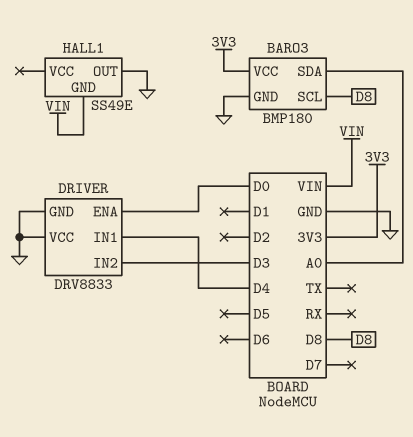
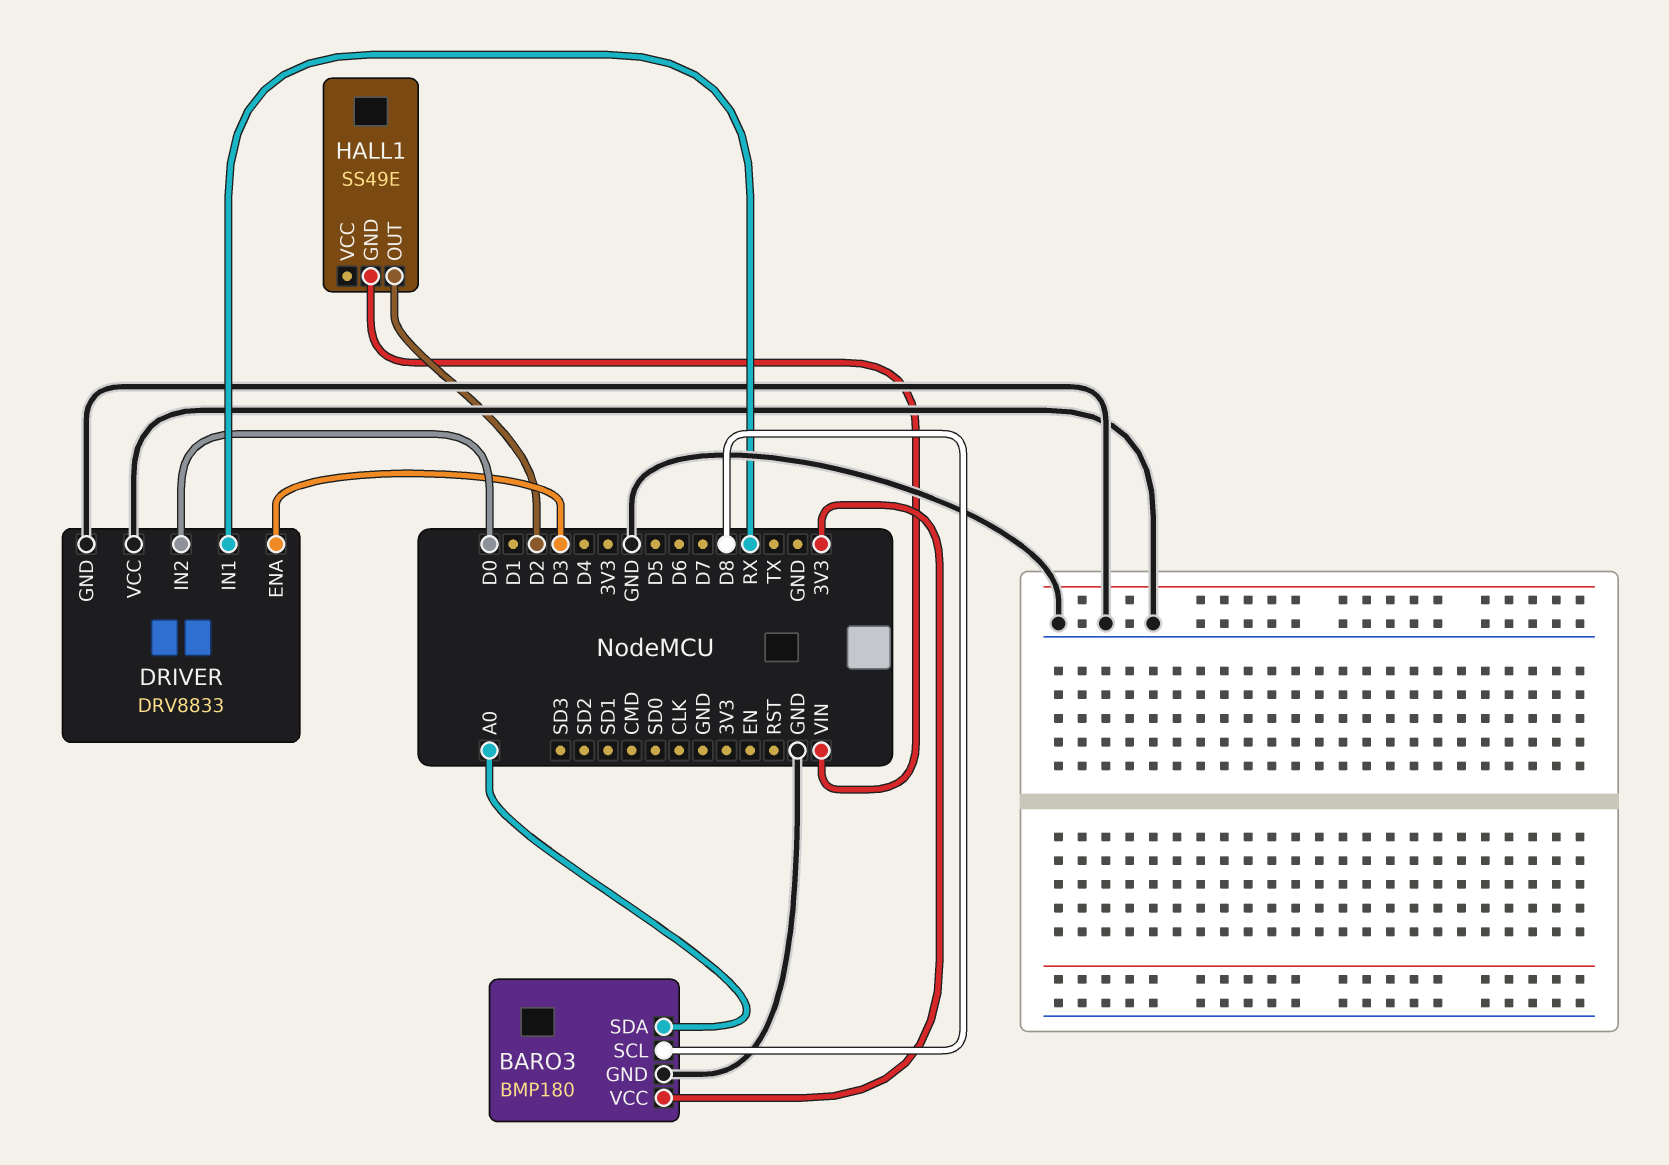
DRIVER pin ENA: D0 -> D3
DRIVER pin IN1: D4 -> RX
DRIVER pin IN2: D3 -> D0
HALL1 pin OUT: GND -> D2

